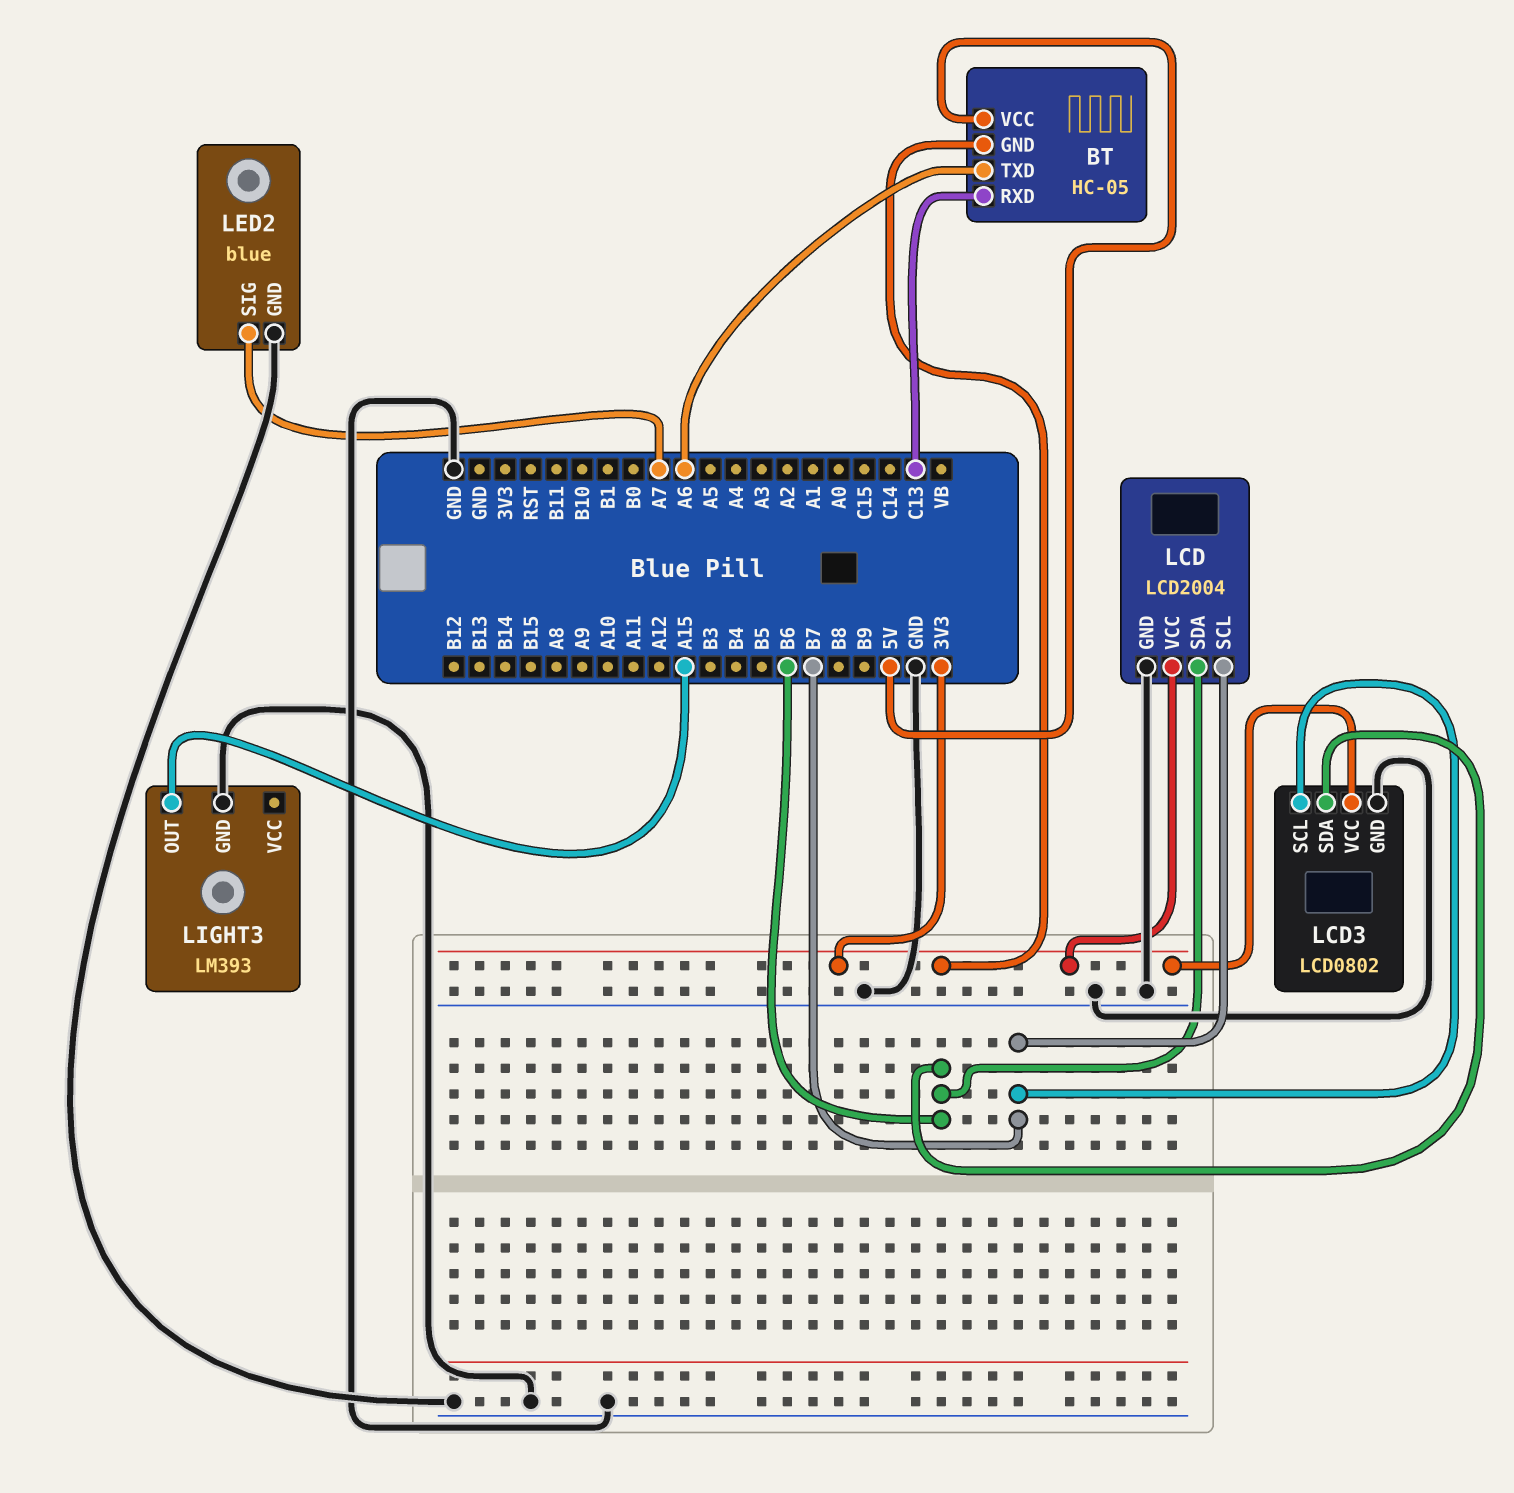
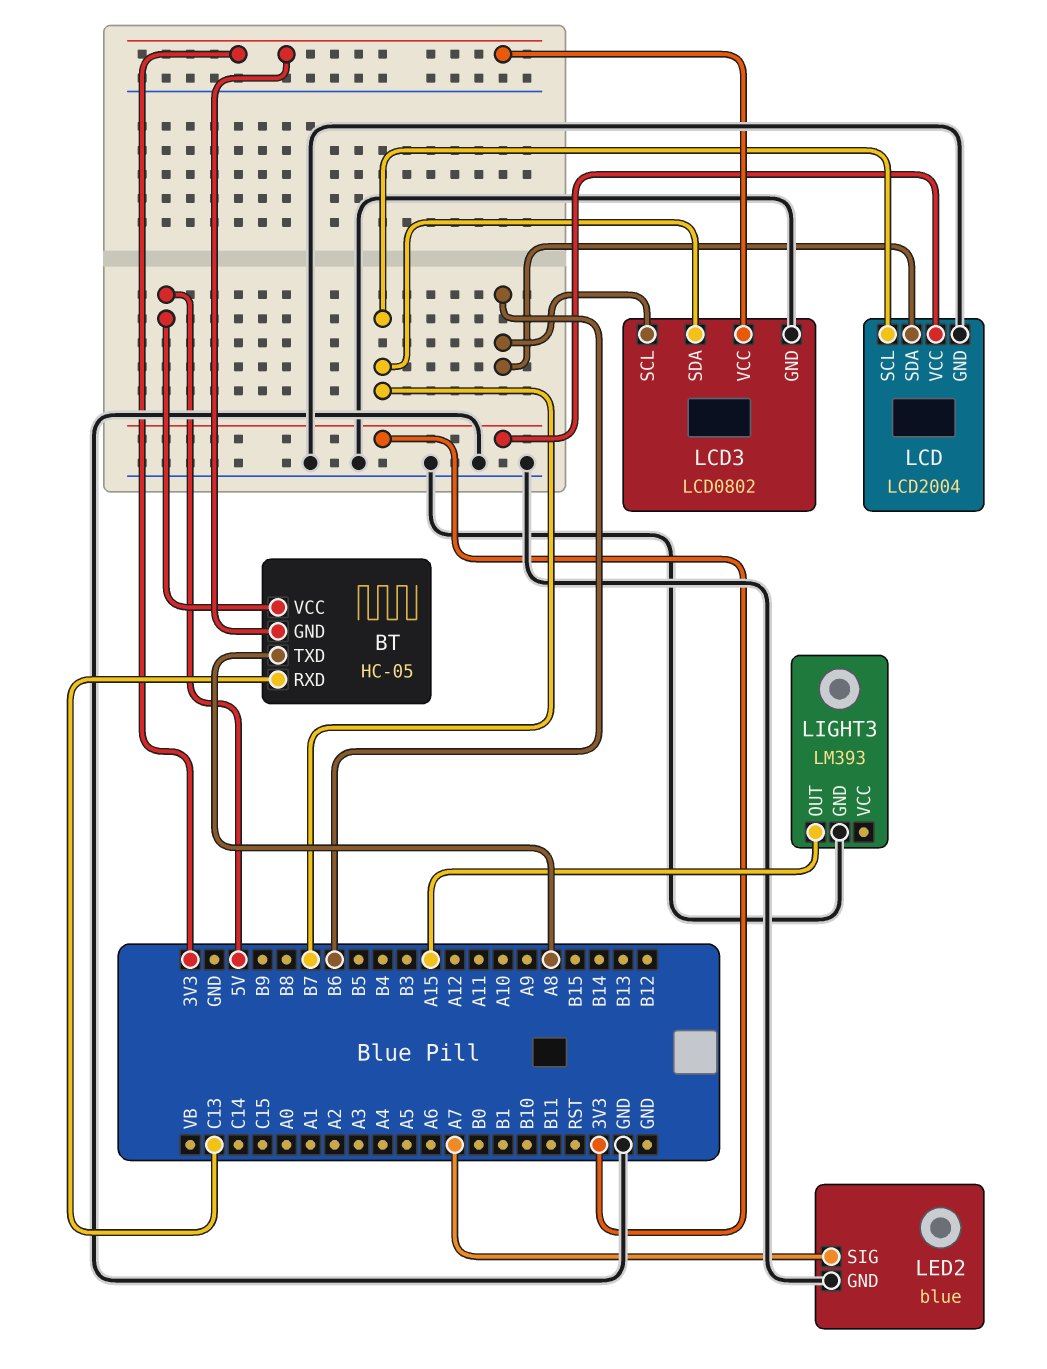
BT pin TXD: A6 -> A8
LCD3 pin SCL: B7 -> B6
LCD3 pin SDA: B6 -> B7

